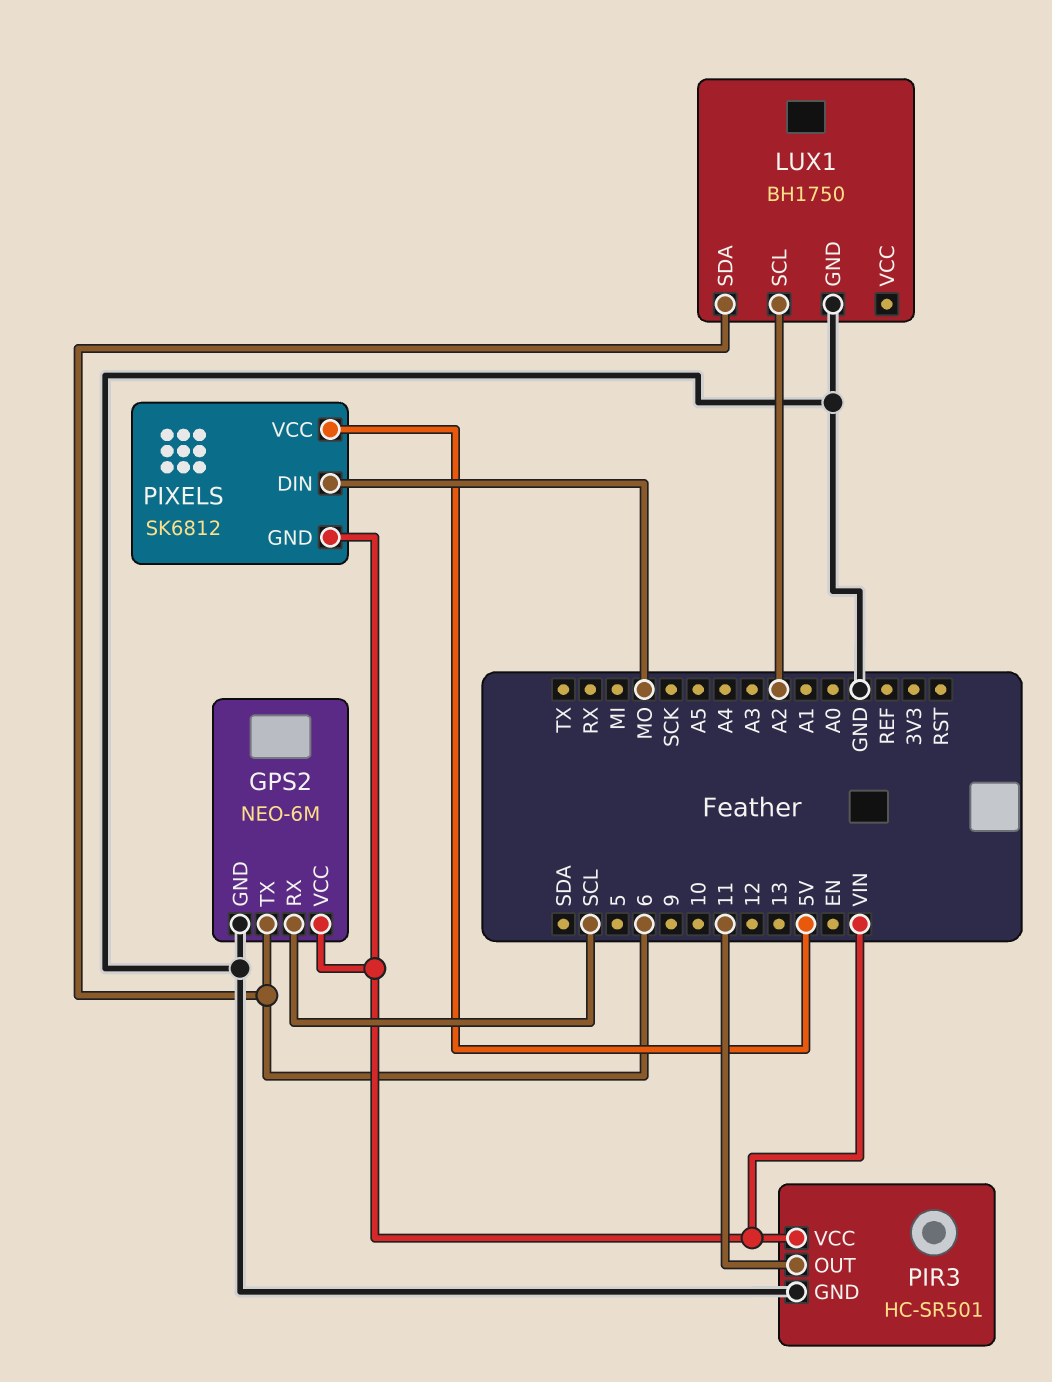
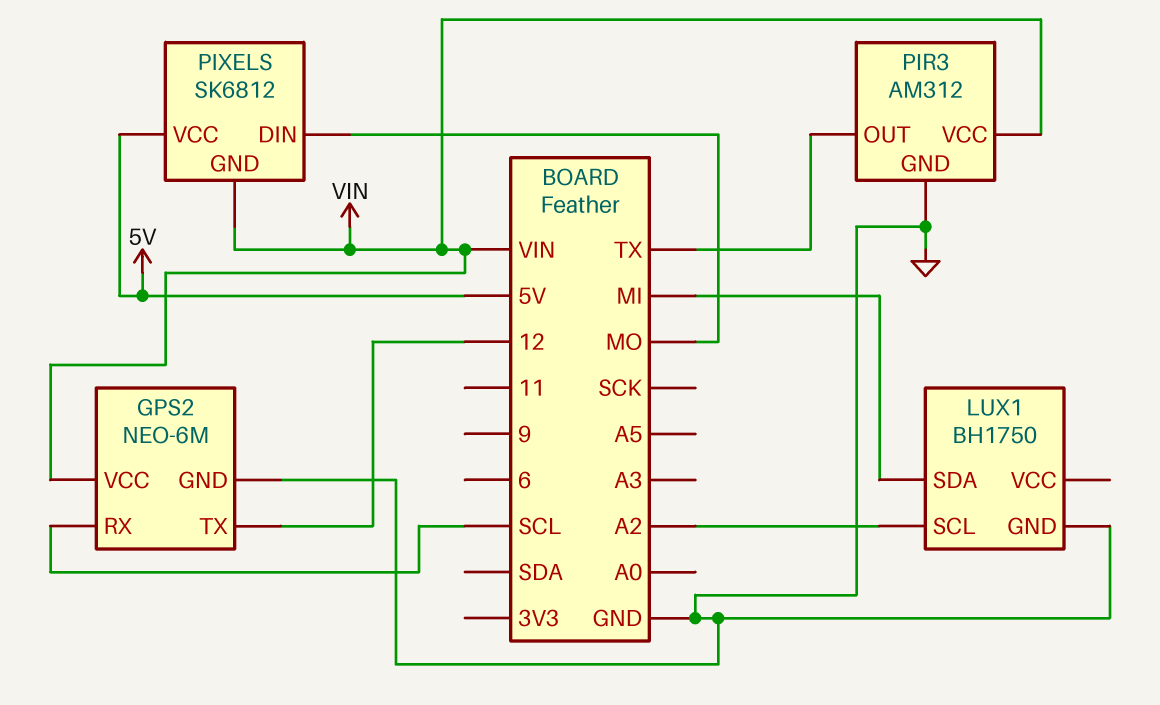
GPS2 pin TX: 6 -> 12
LUX1 pin SDA: 6 -> MI
PIR3: HC-SR501 -> AM312
PIR3 pin OUT: 11 -> TX

